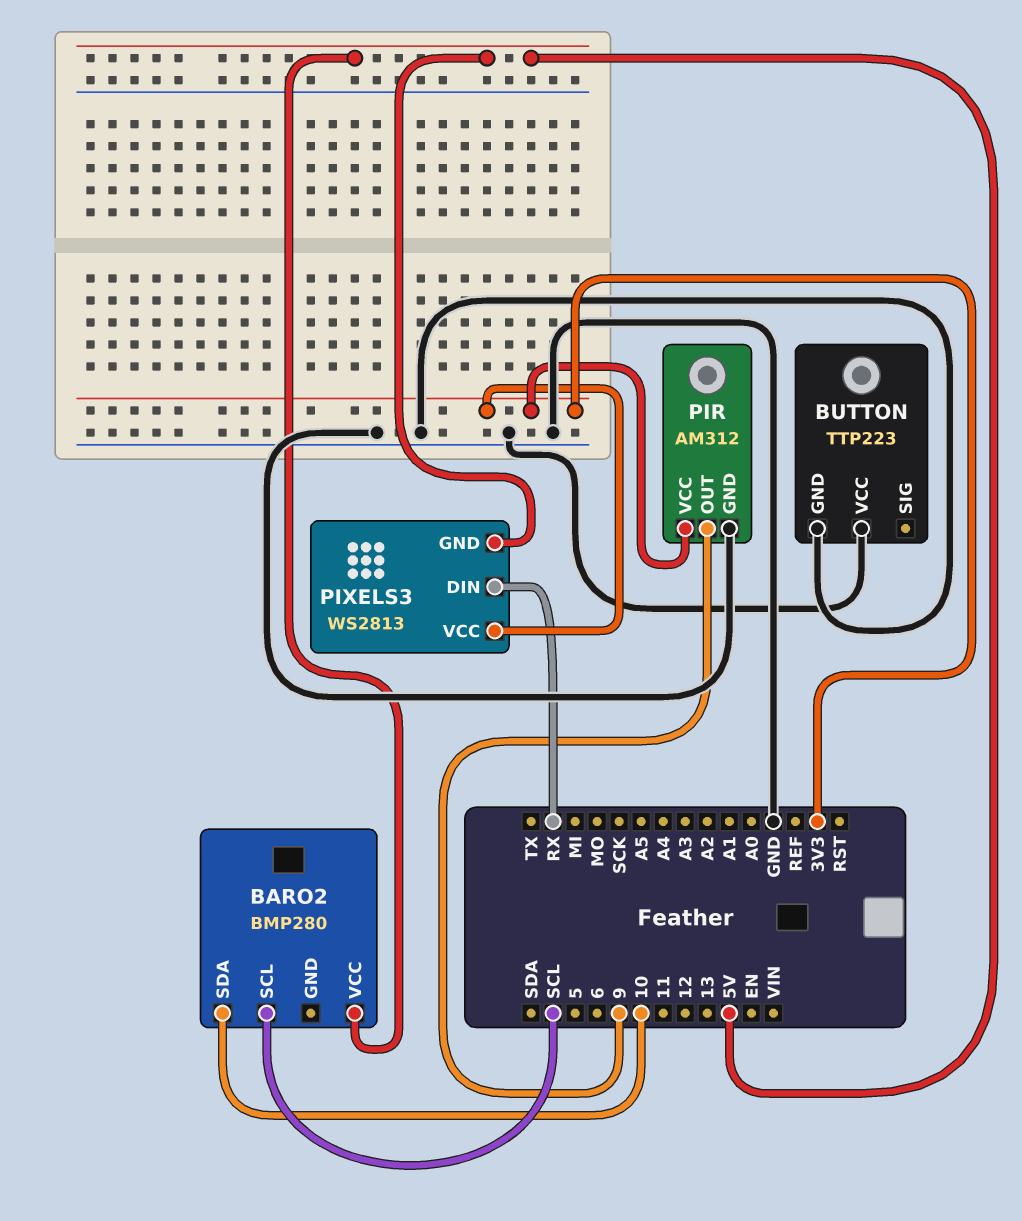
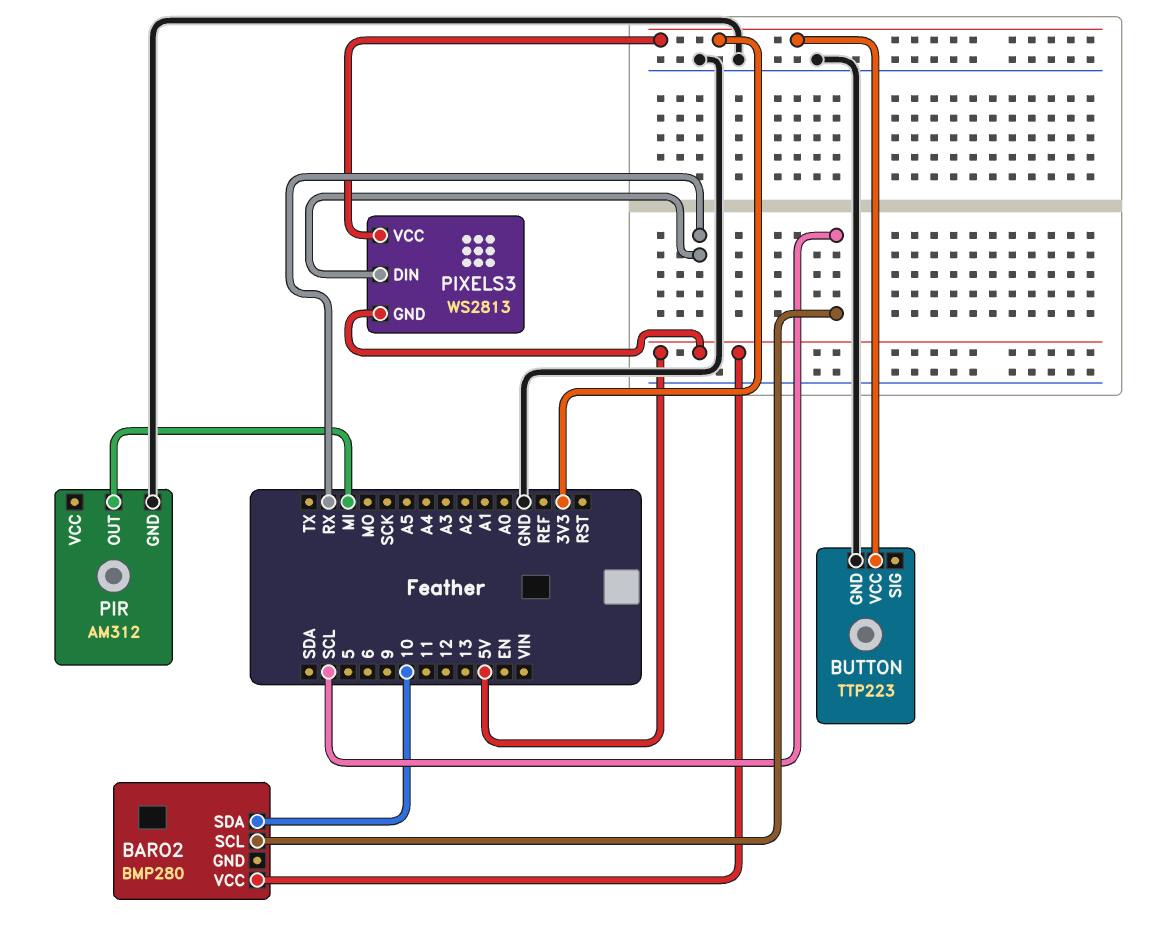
BUTTON pin VCC: GND -> 3V3
PIR pin OUT: 9 -> MI
PIR pin VCC: 3V3 -> none

